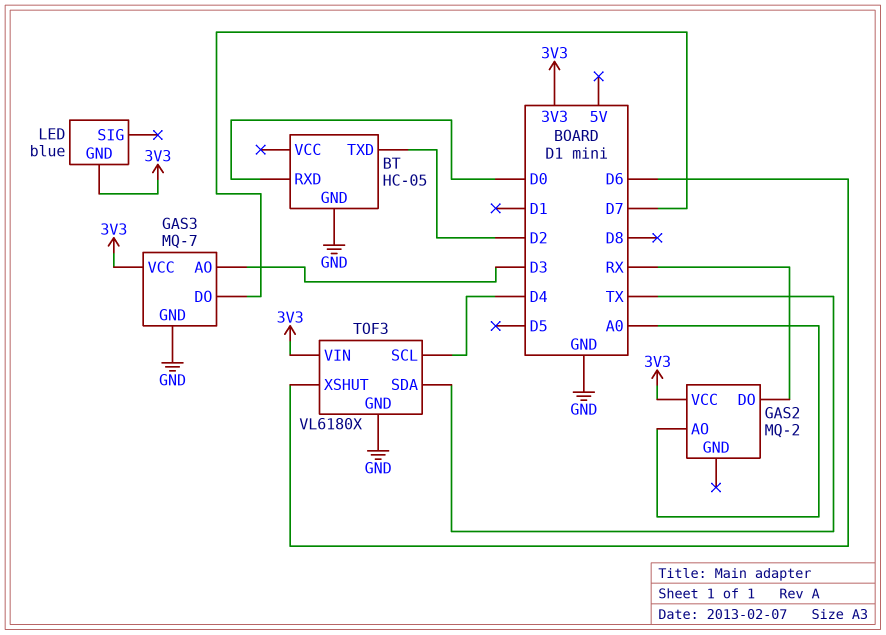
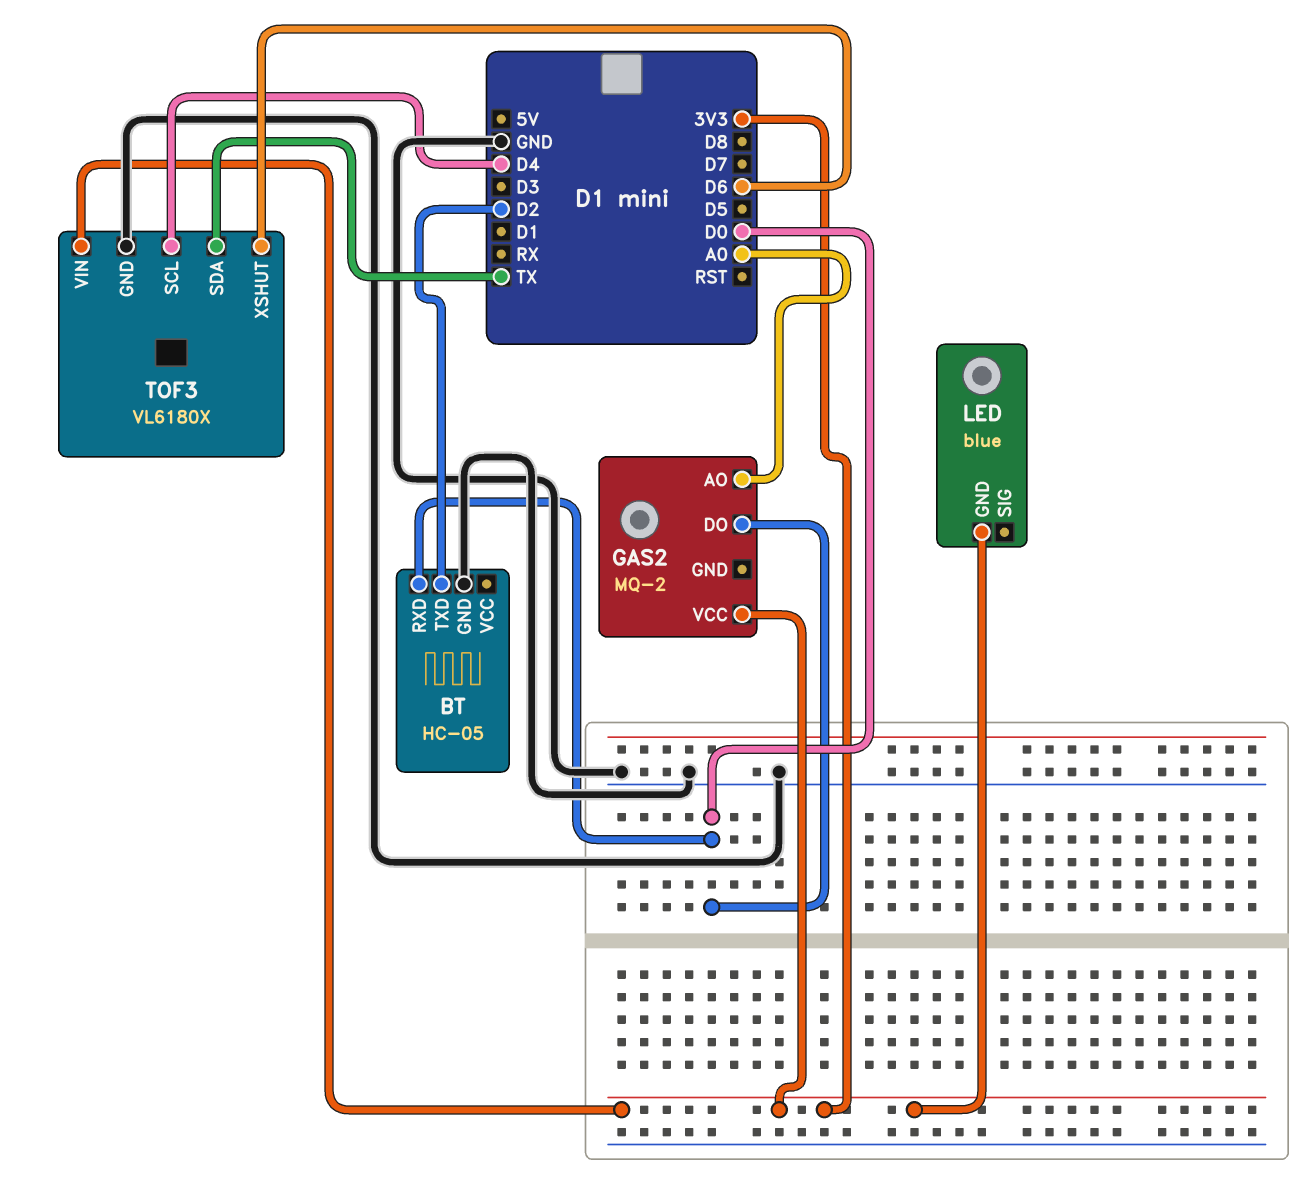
GAS2 pin DO: RX -> D0
GAS3: MQ-7 -> none
GAS3 pin AO: D3 -> none
GAS3 pin DO: D7 -> none
GAS3 pin GND: GND -> none
GAS3 pin VCC: 3V3 -> none

